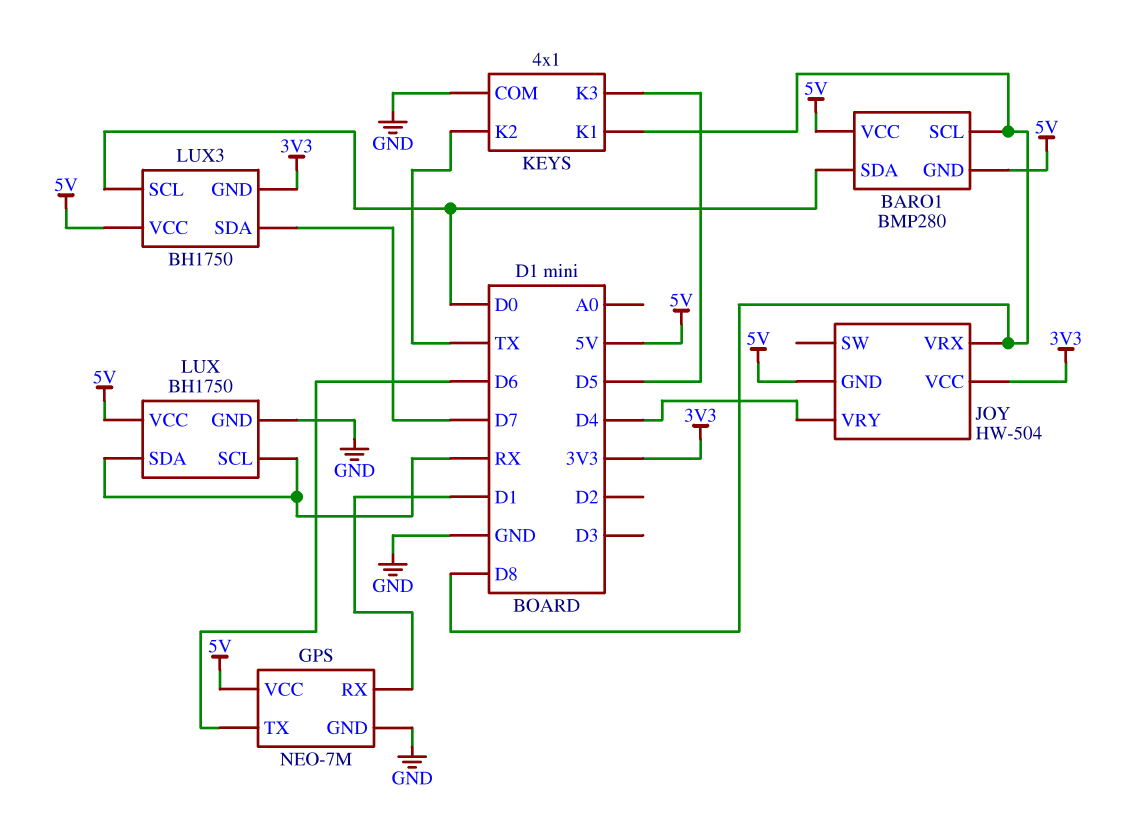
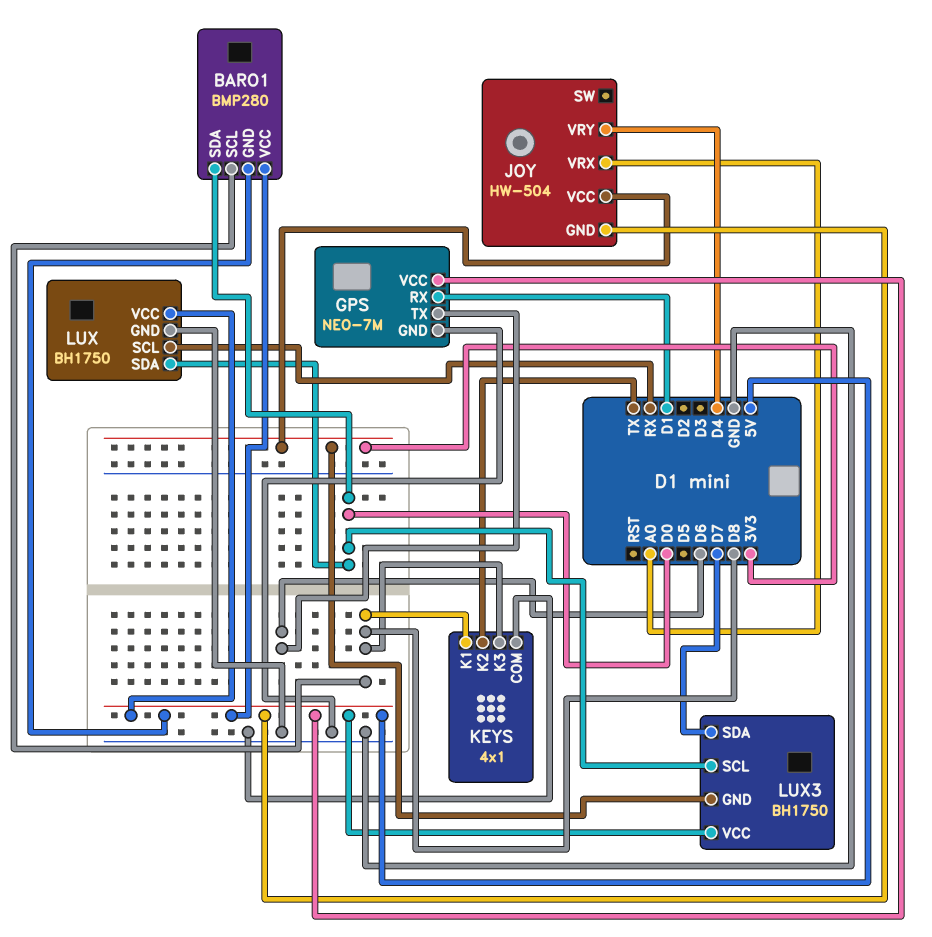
JOY pin VRX: D8 -> A0
KEYS pin K3: D5 -> D8
LUX pin SDA: RX -> D0

